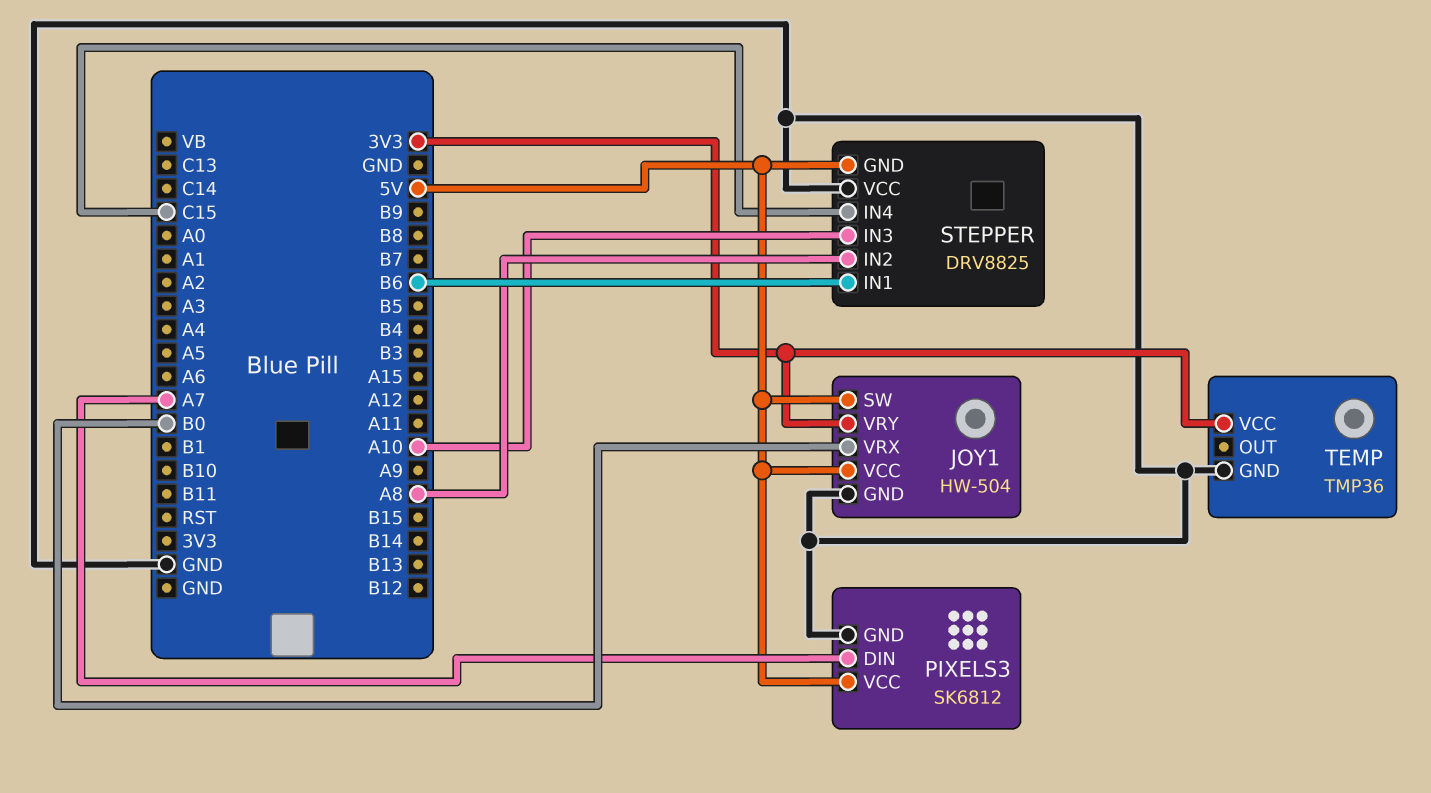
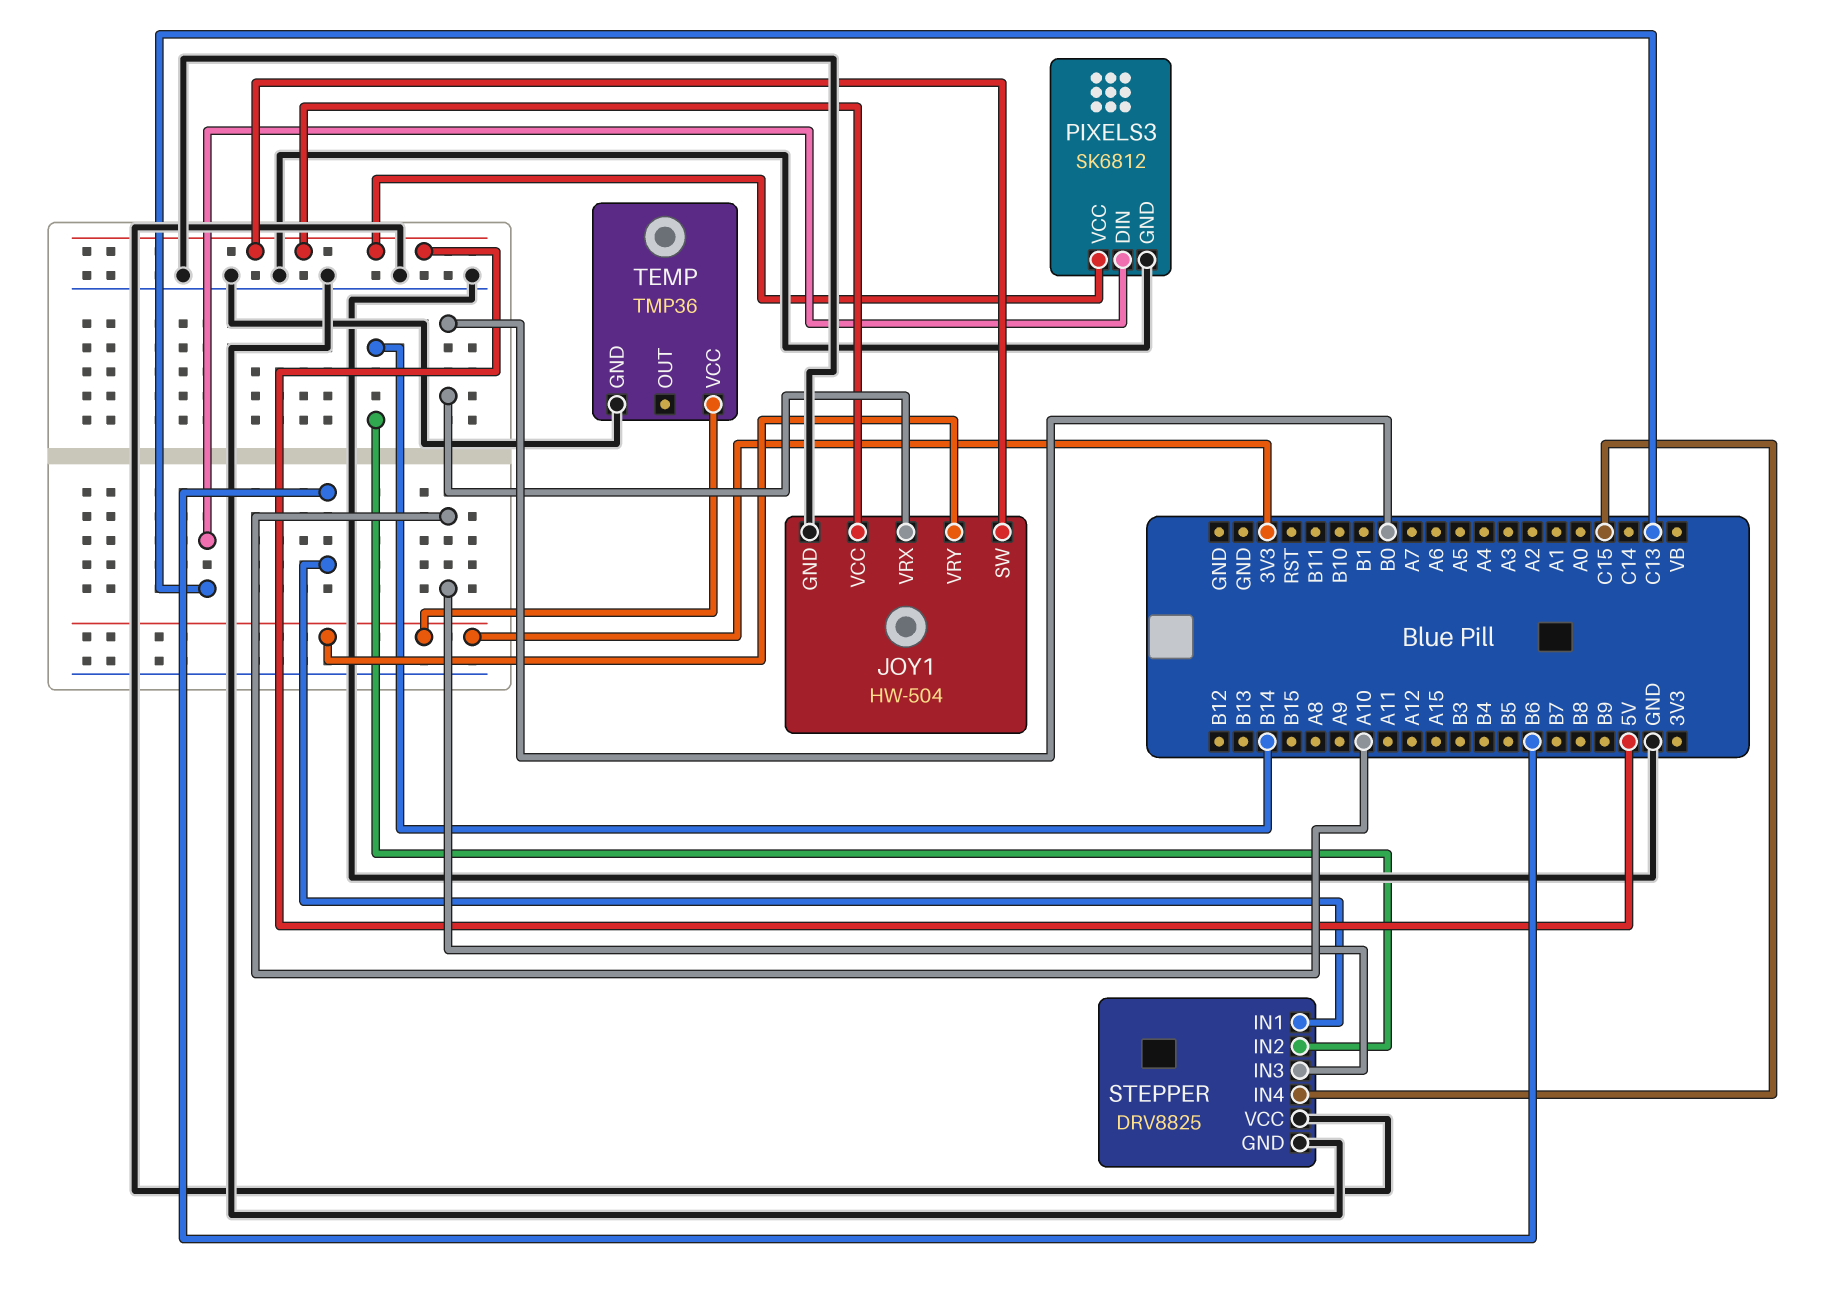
PIXELS3 pin DIN: A7 -> C13
STEPPER pin GND: 5V -> GND
STEPPER pin IN2: A8 -> B14

